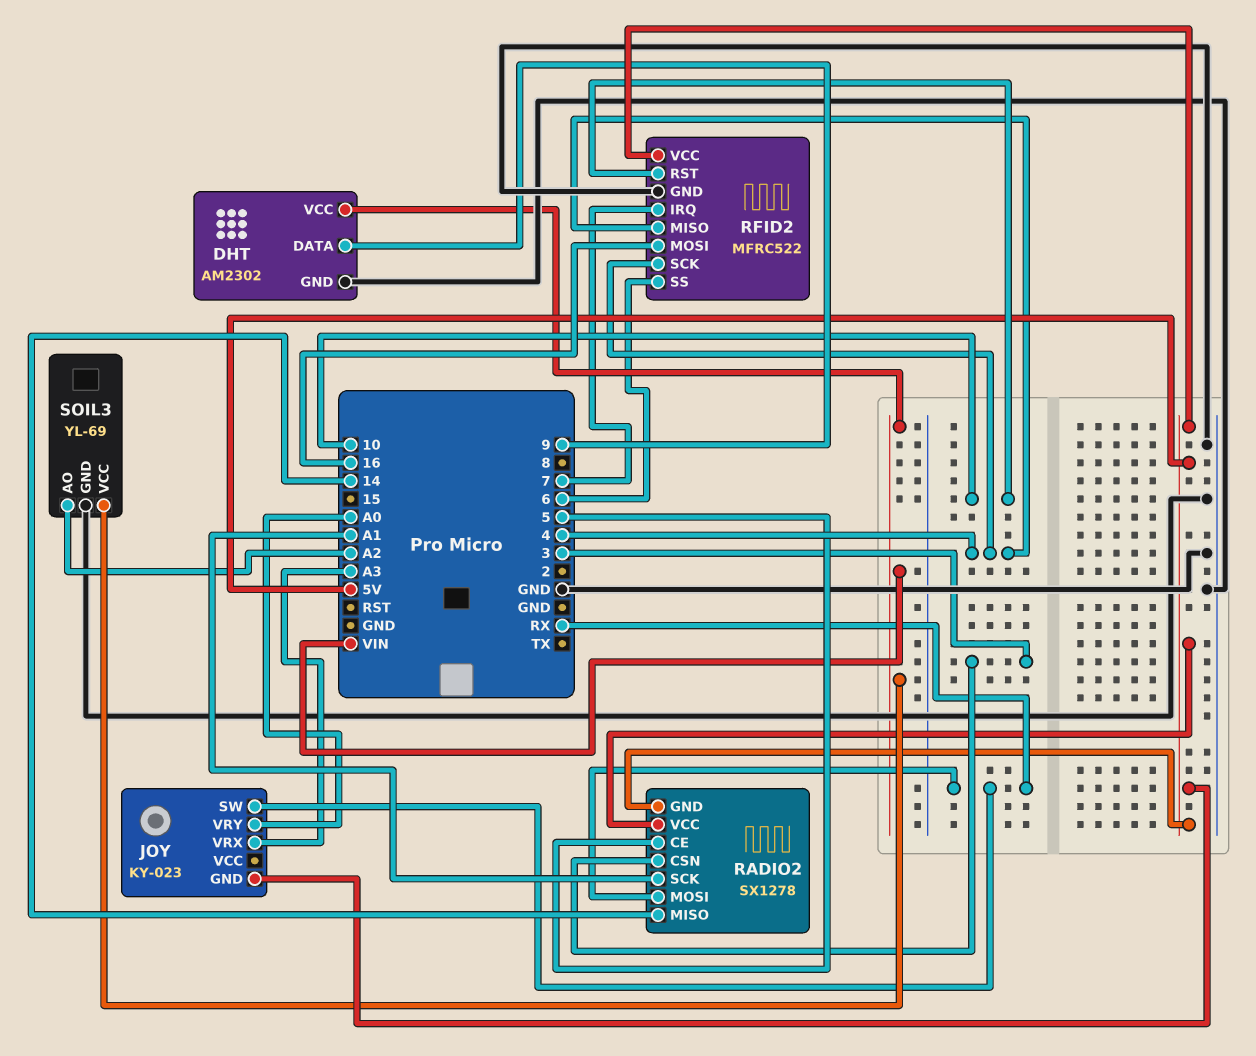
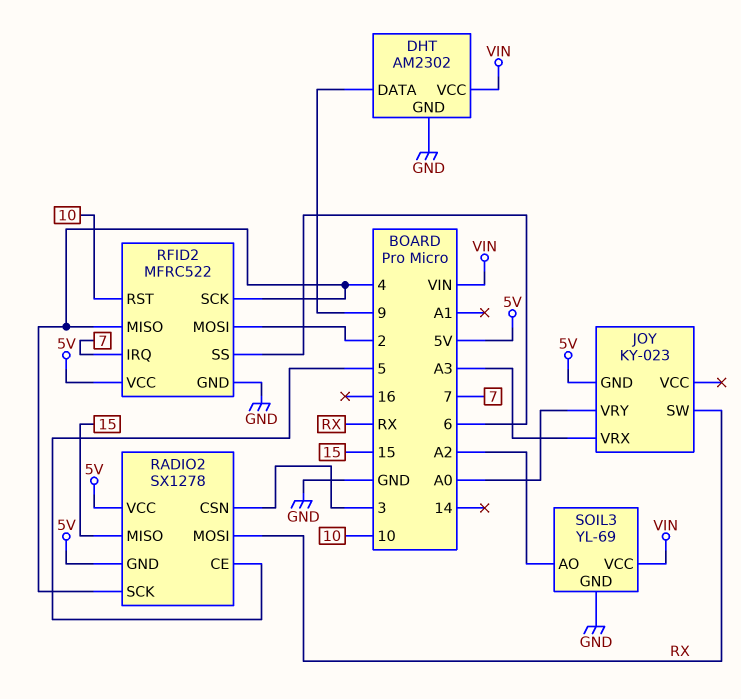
RADIO2 pin MISO: 14 -> 15
RADIO2 pin SCK: A1 -> 4
RFID2 pin MOSI: 16 -> 2

